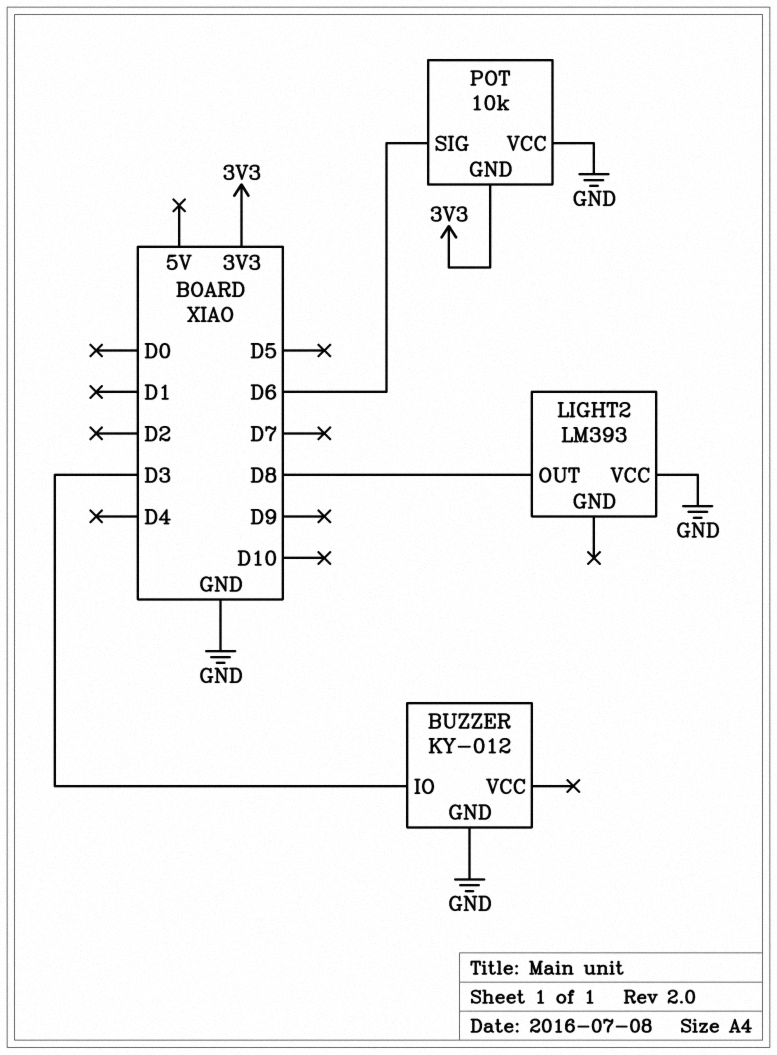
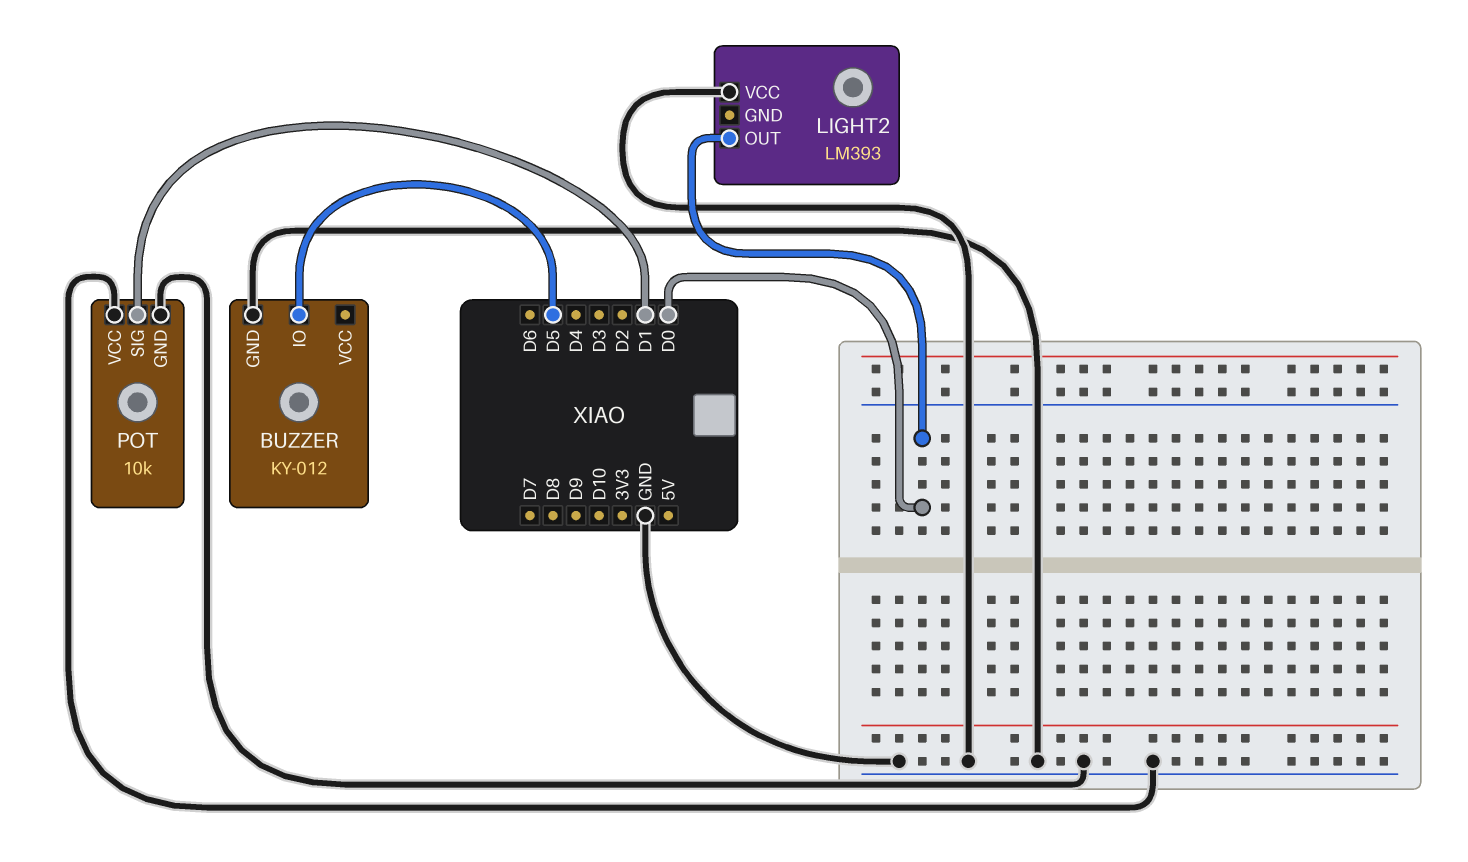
BUZZER pin IO: D3 -> D5
LIGHT2 pin OUT: D8 -> D0
POT pin GND: 3V3 -> GND
POT pin SIG: D6 -> D1

